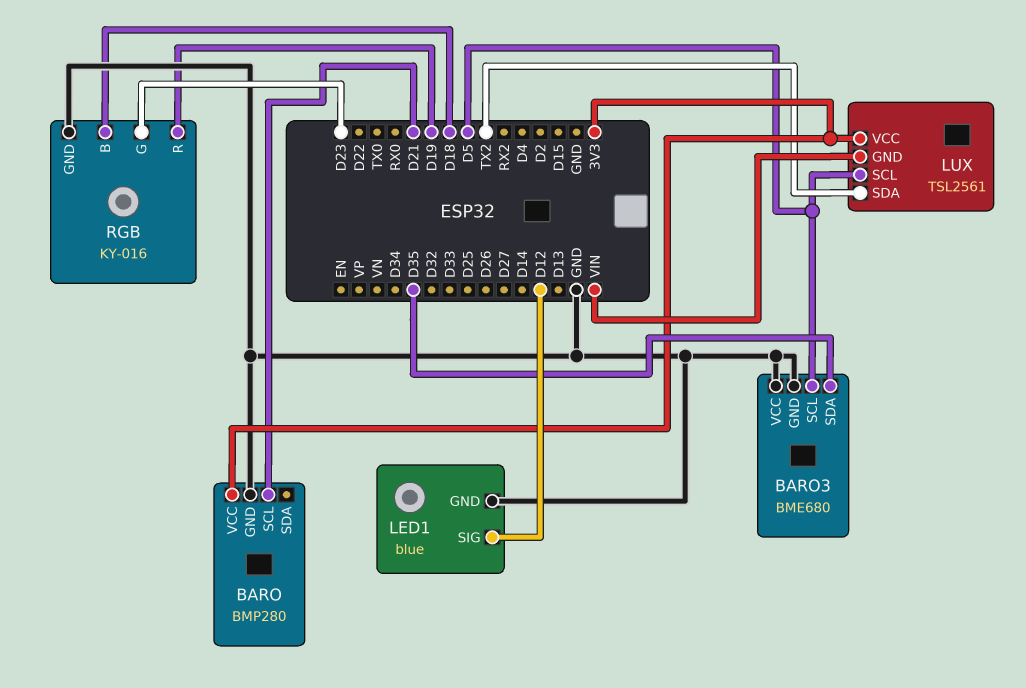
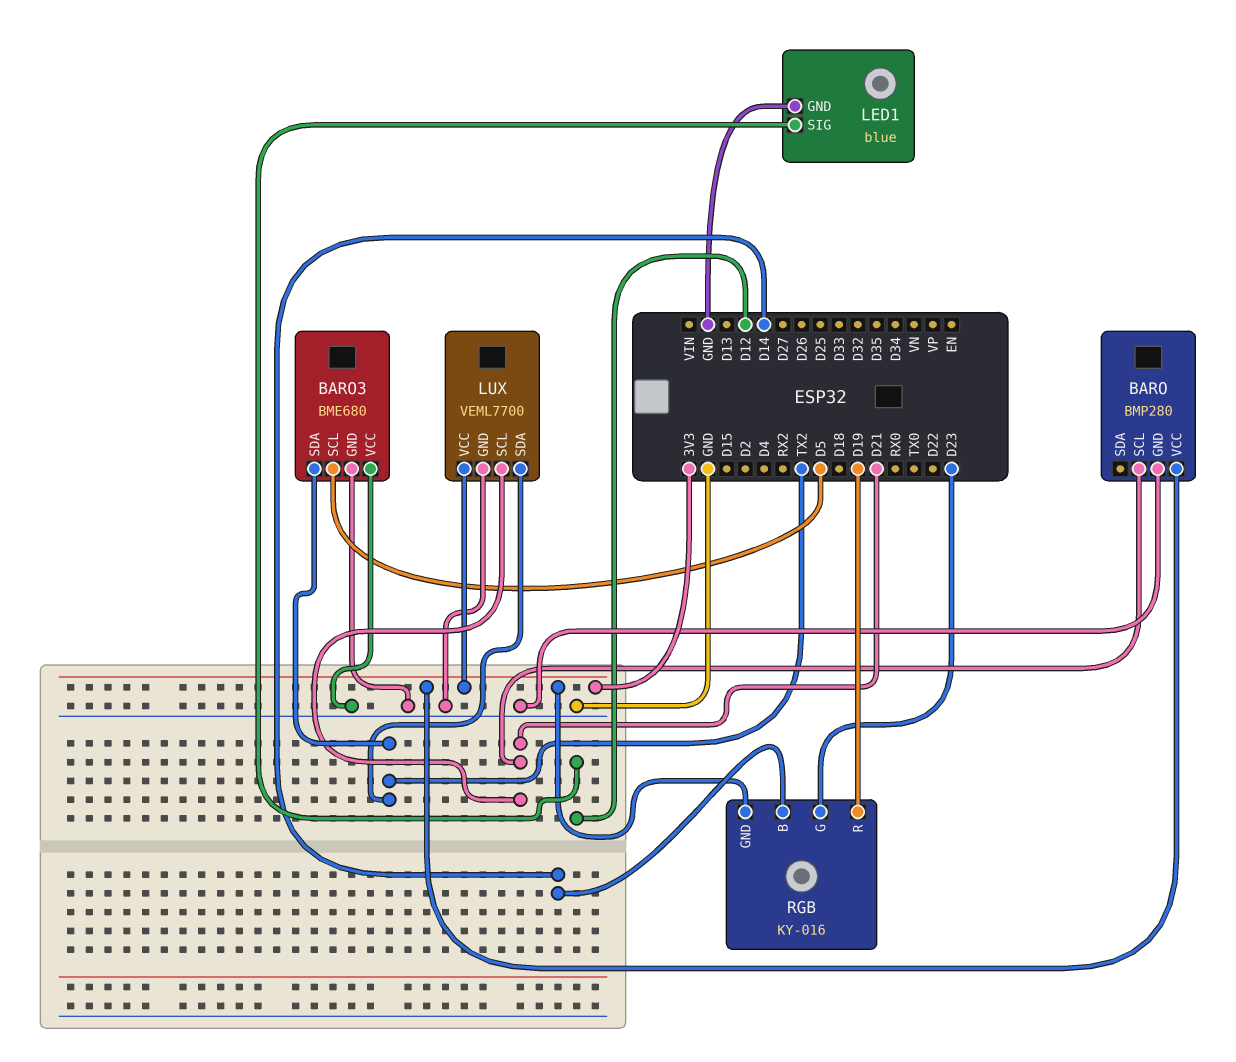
BARO3 pin SDA: D35 -> TX2
LUX: TSL2561 -> VEML7700
LUX pin GND: VIN -> GND
LUX pin SCL: D5 -> D21
RGB pin B: D18 -> D14
RGB pin GND: GND -> 3V3

